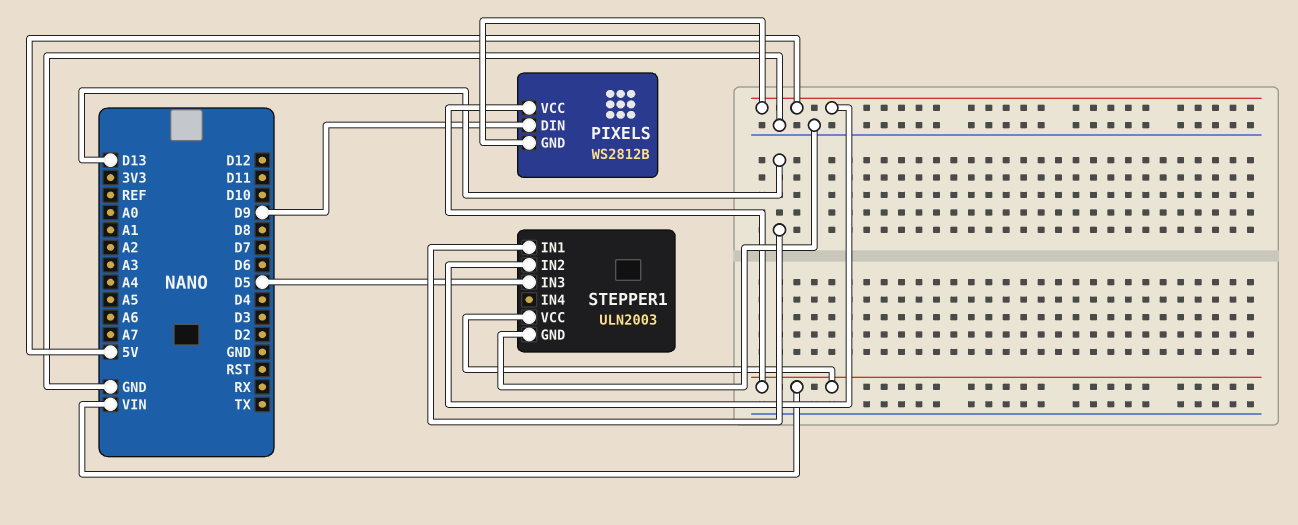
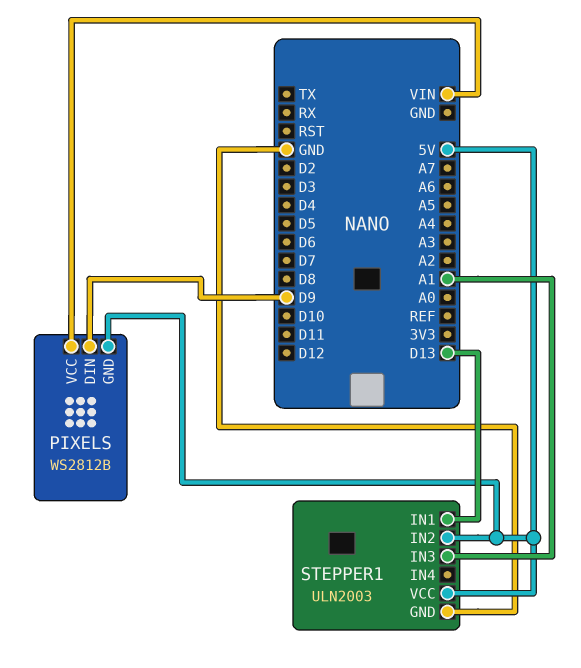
STEPPER1 pin IN3: D5 -> A1
STEPPER1 pin VCC: VIN -> 5V

